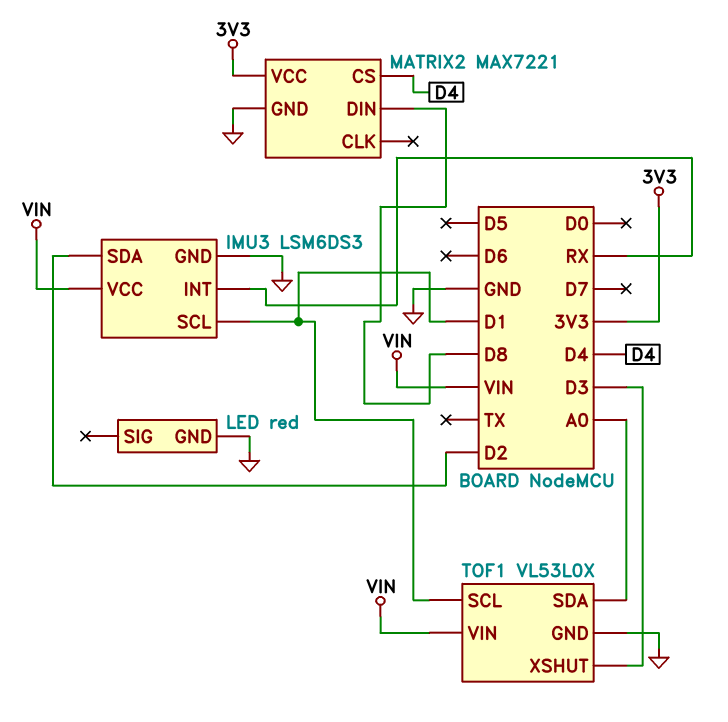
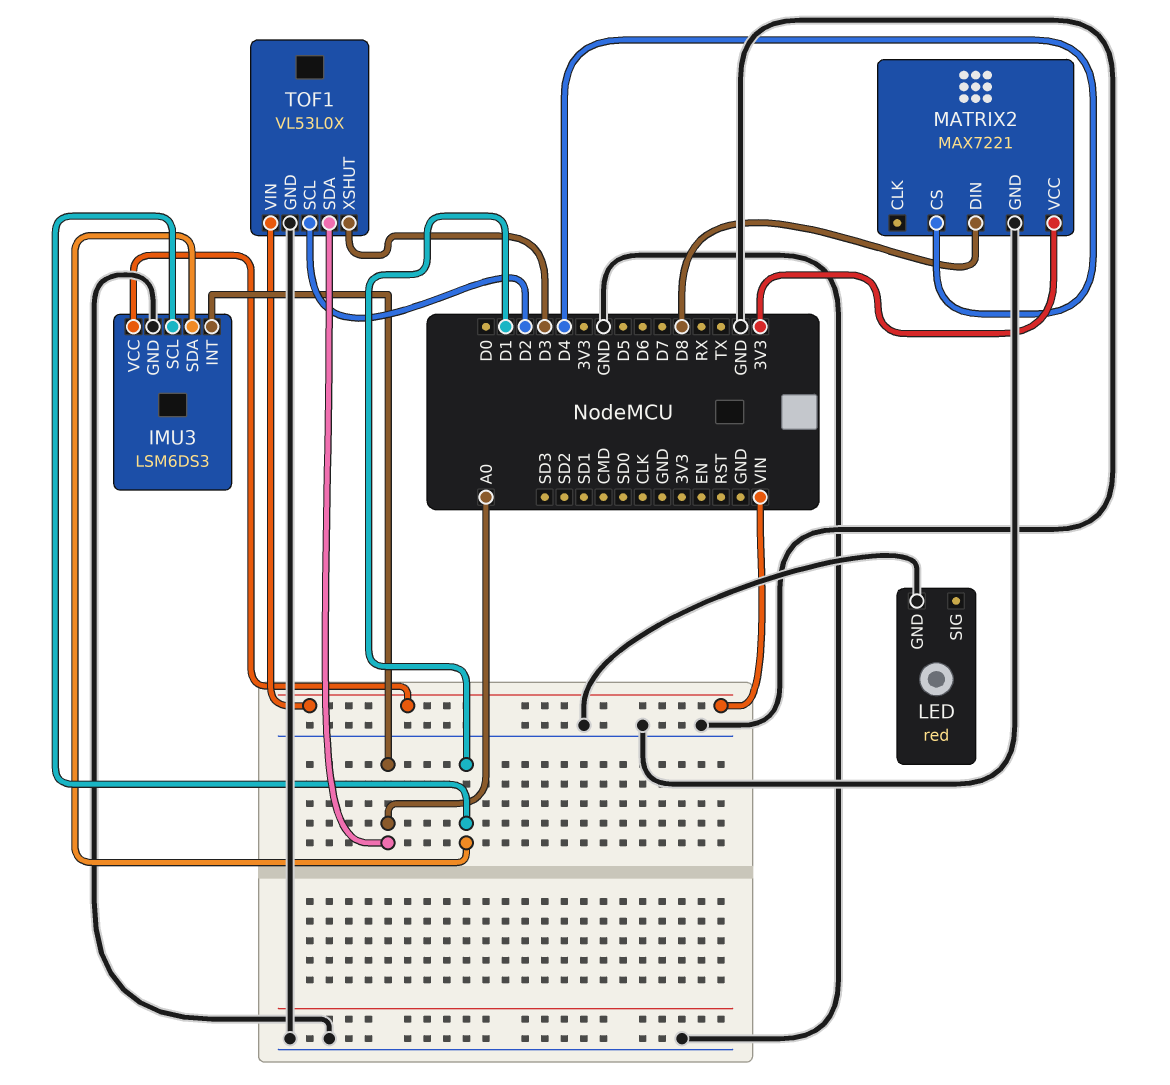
IMU3 pin INT: RX -> A0
IMU3 pin SDA: D2 -> D1
TOF1 pin SCL: D1 -> D2

